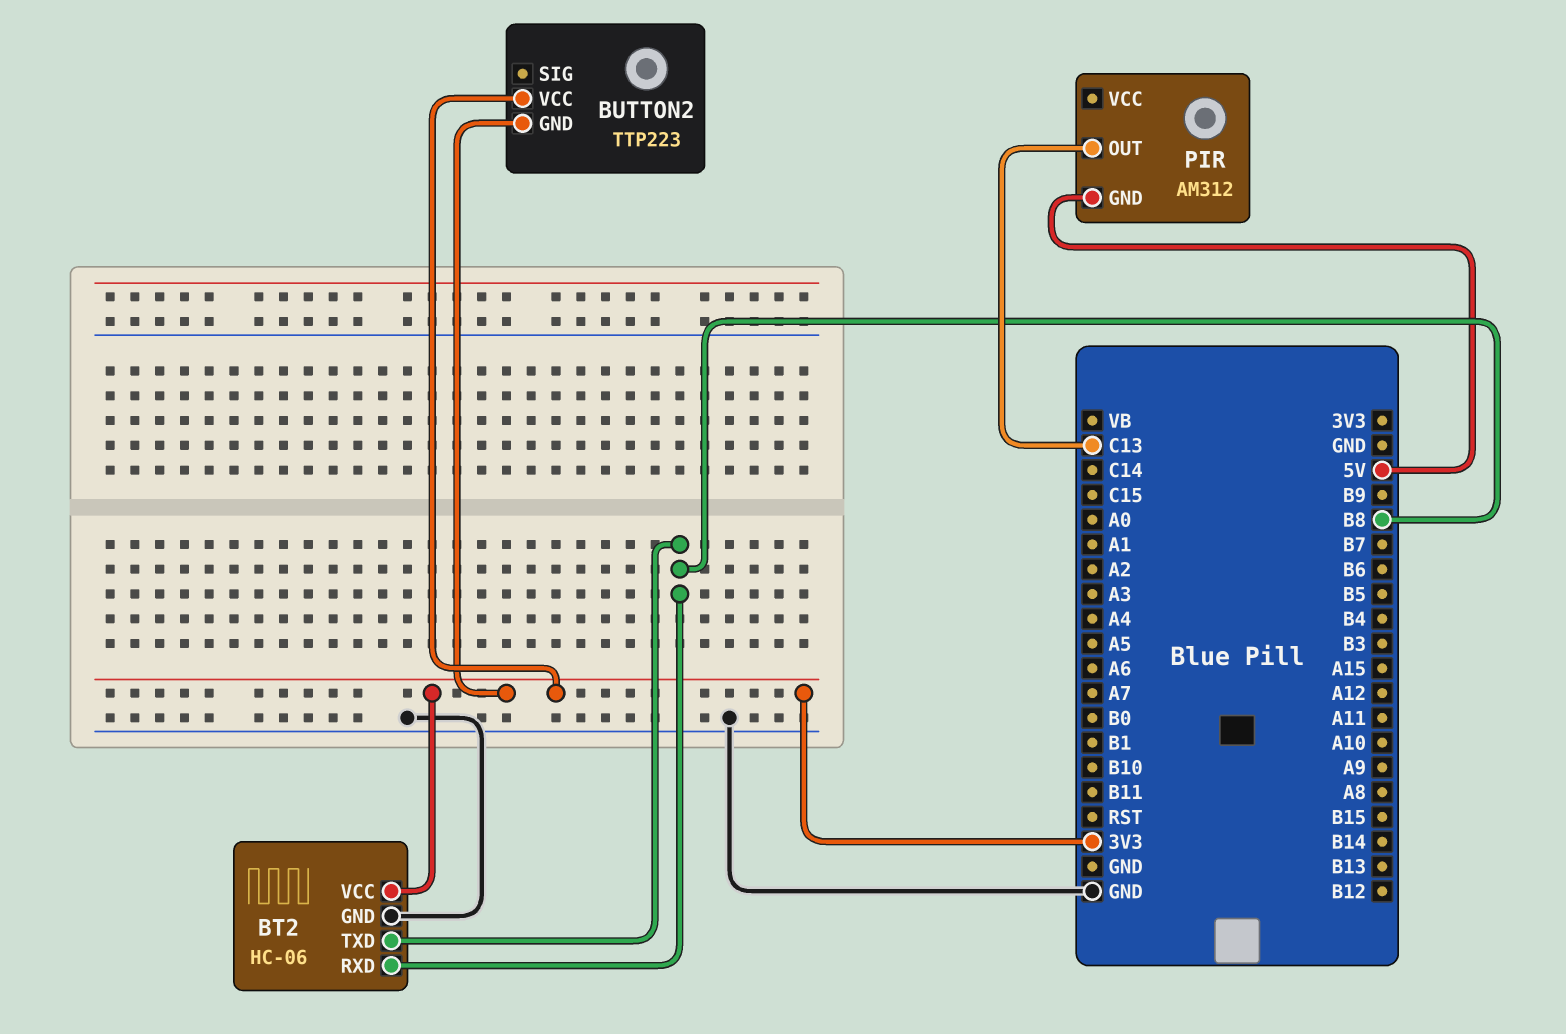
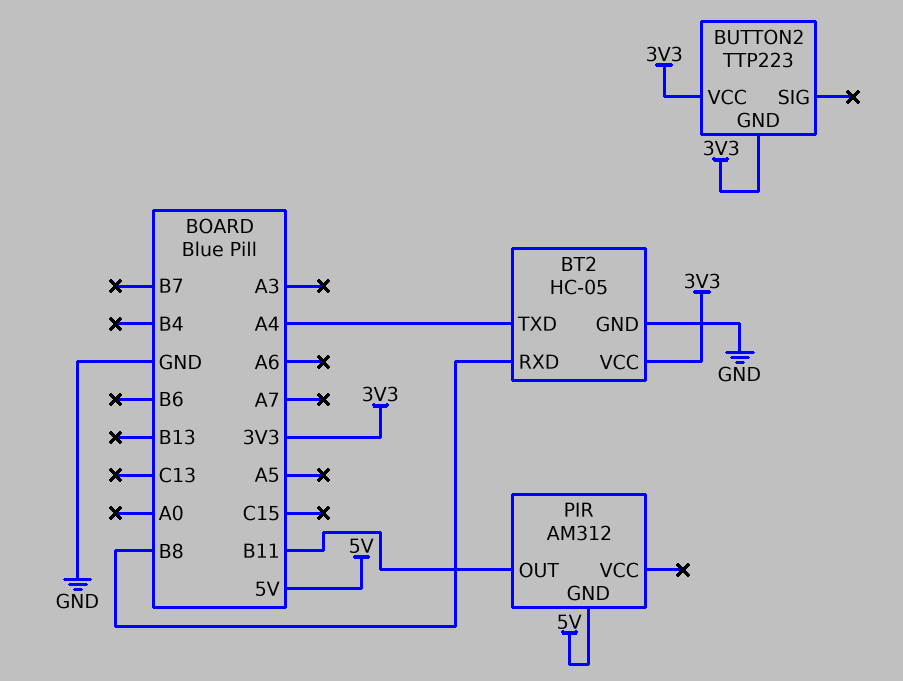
BT2: HC-06 -> HC-05
BT2 pin TXD: B8 -> A4
PIR pin OUT: C13 -> B11

